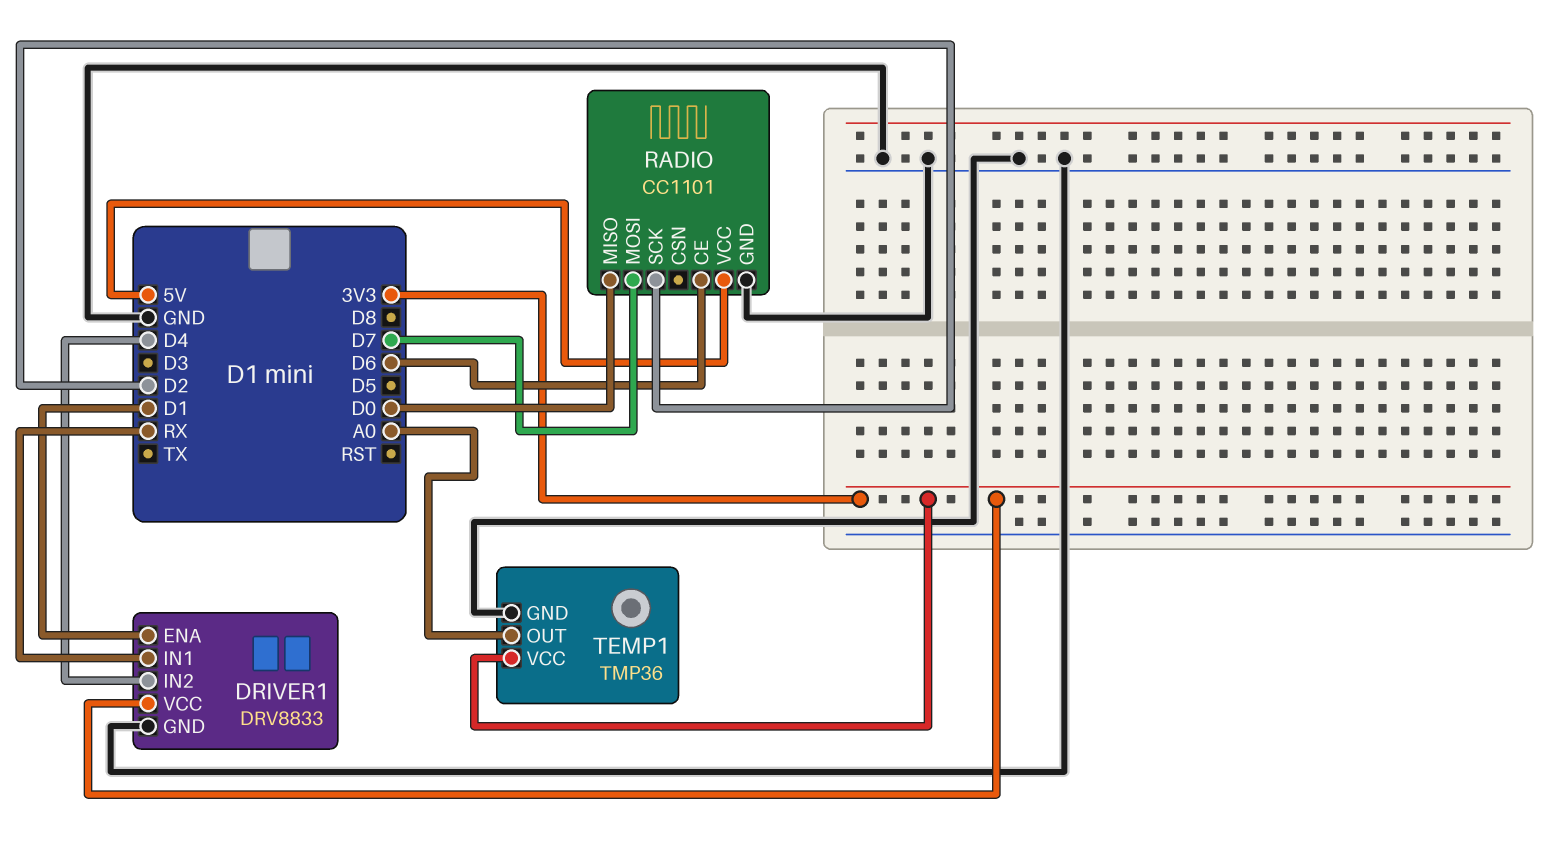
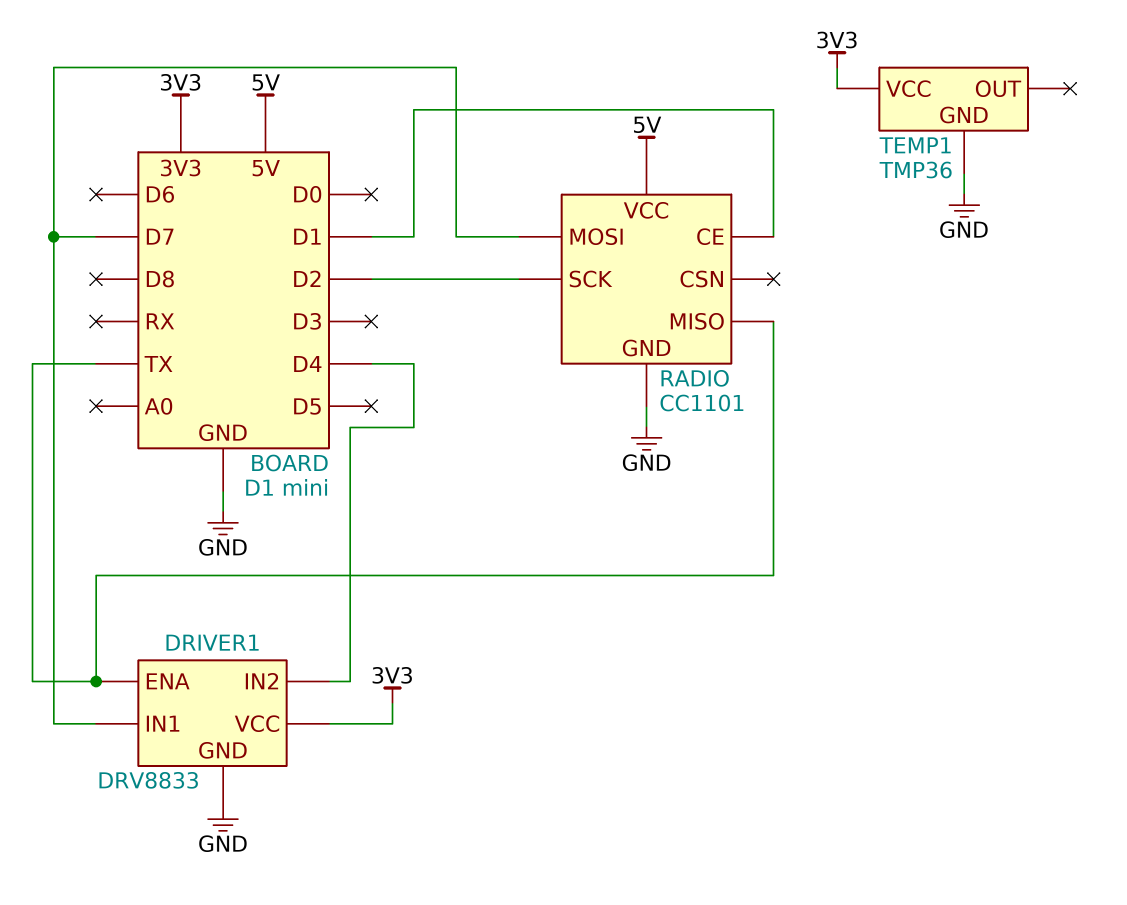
DRIVER1 pin ENA: D1 -> TX
DRIVER1 pin IN1: RX -> D7
RADIO pin CE: D6 -> D1
RADIO pin MISO: D0 -> TX
TEMP1 pin OUT: A0 -> none

